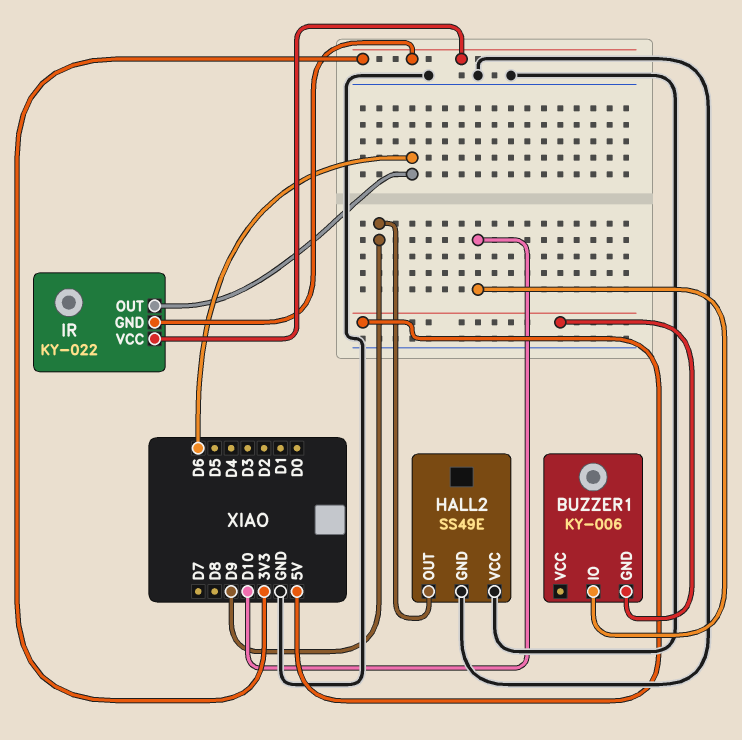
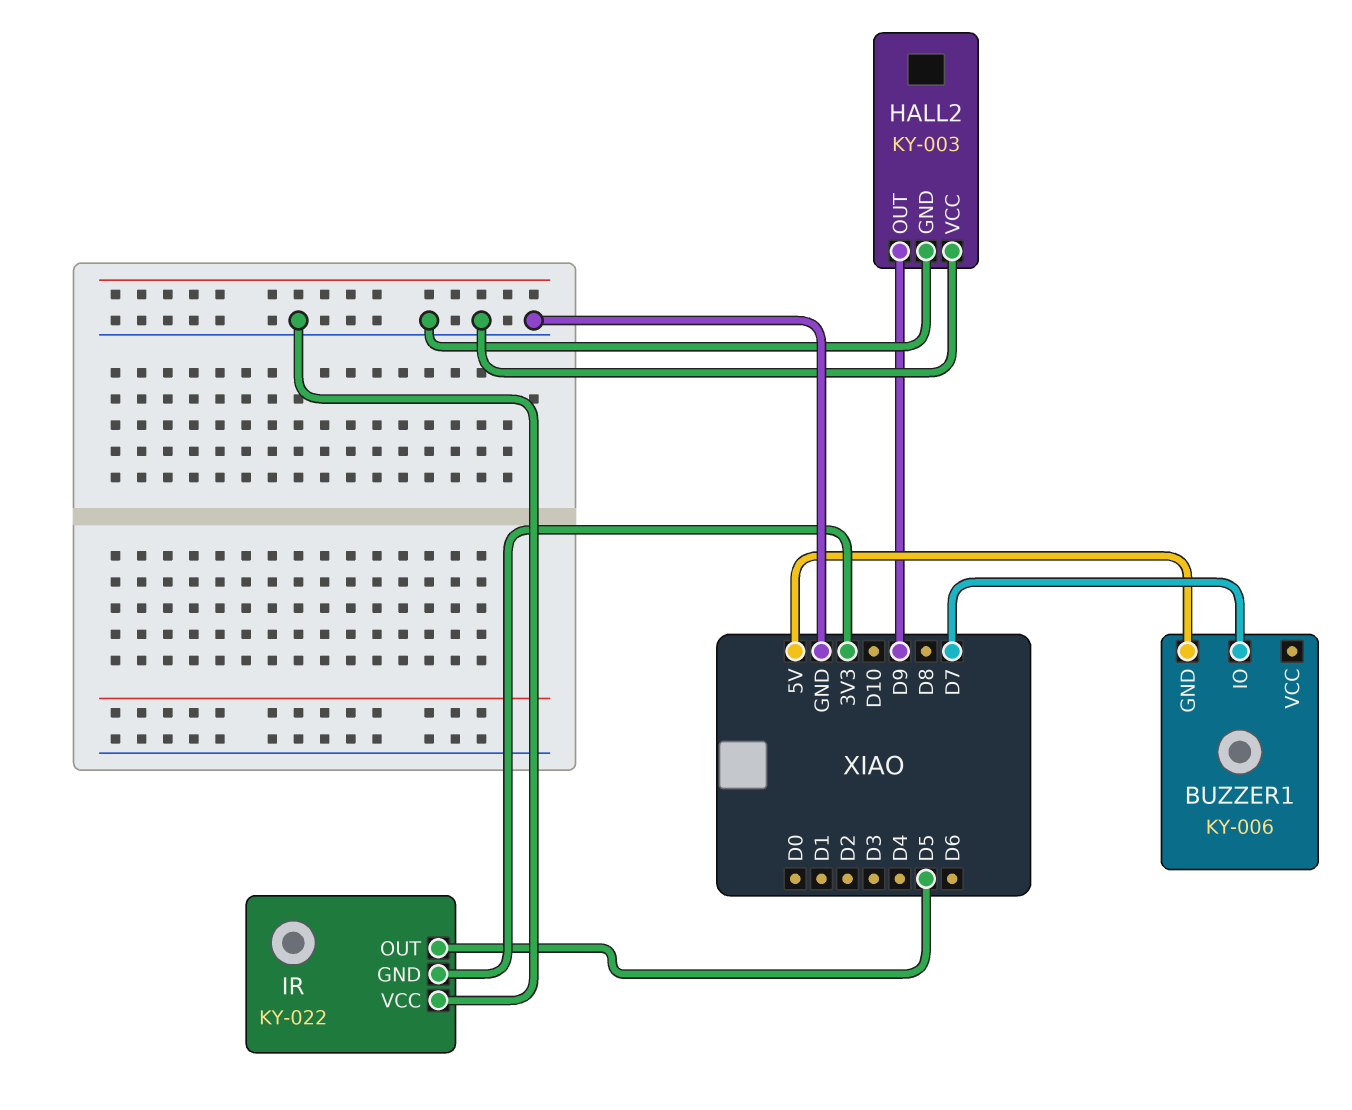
BUZZER1 pin IO: D10 -> D7
HALL2: SS49E -> KY-003
IR pin OUT: D6 -> D5
IR pin VCC: 3V3 -> GND

